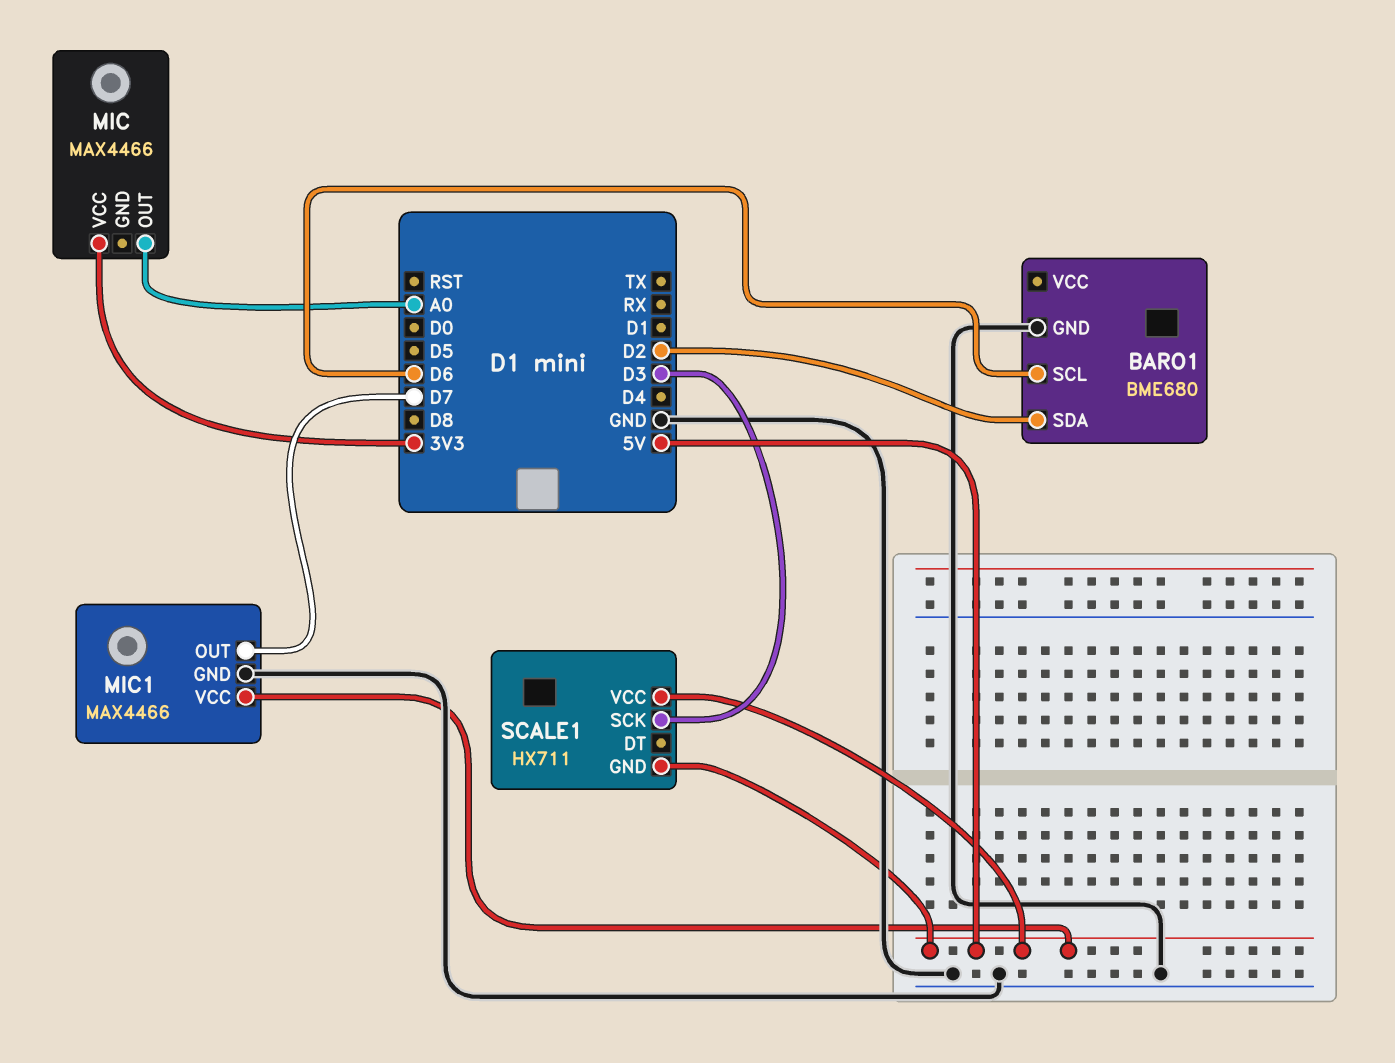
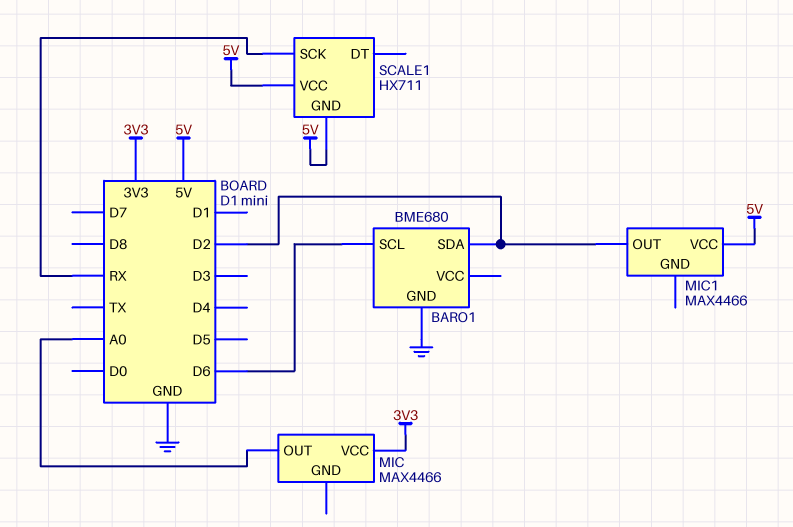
MIC1 pin GND: GND -> none
MIC1 pin OUT: D7 -> D2
SCALE1 pin SCK: D3 -> RX

